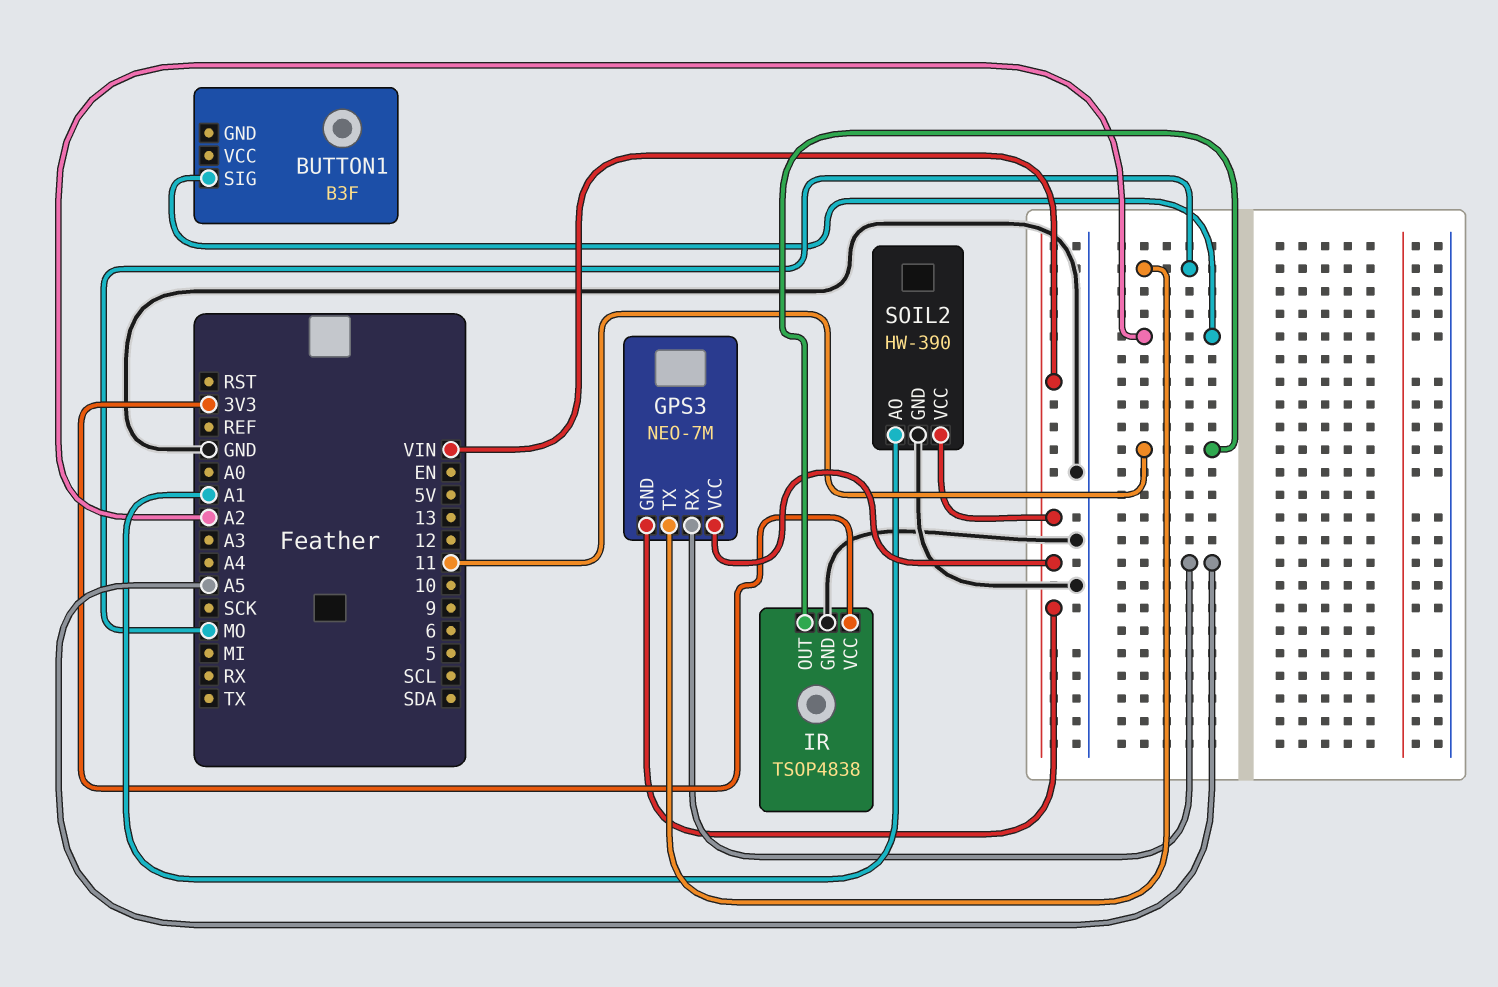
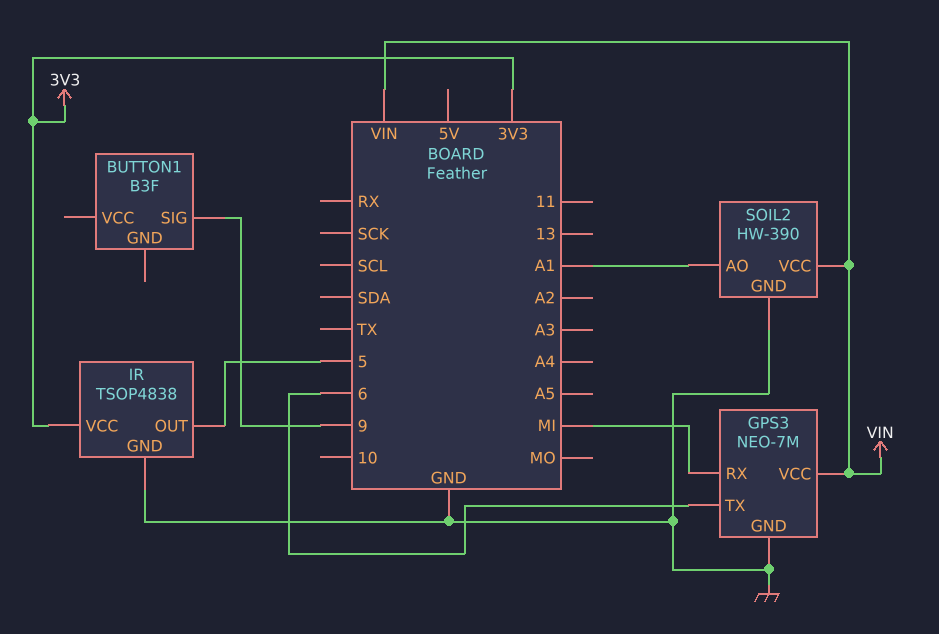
BUTTON1 pin SIG: A2 -> 9
GPS3 pin GND: VIN -> GND
GPS3 pin RX: A5 -> MI
GPS3 pin TX: MO -> 6
IR pin OUT: 11 -> 5

